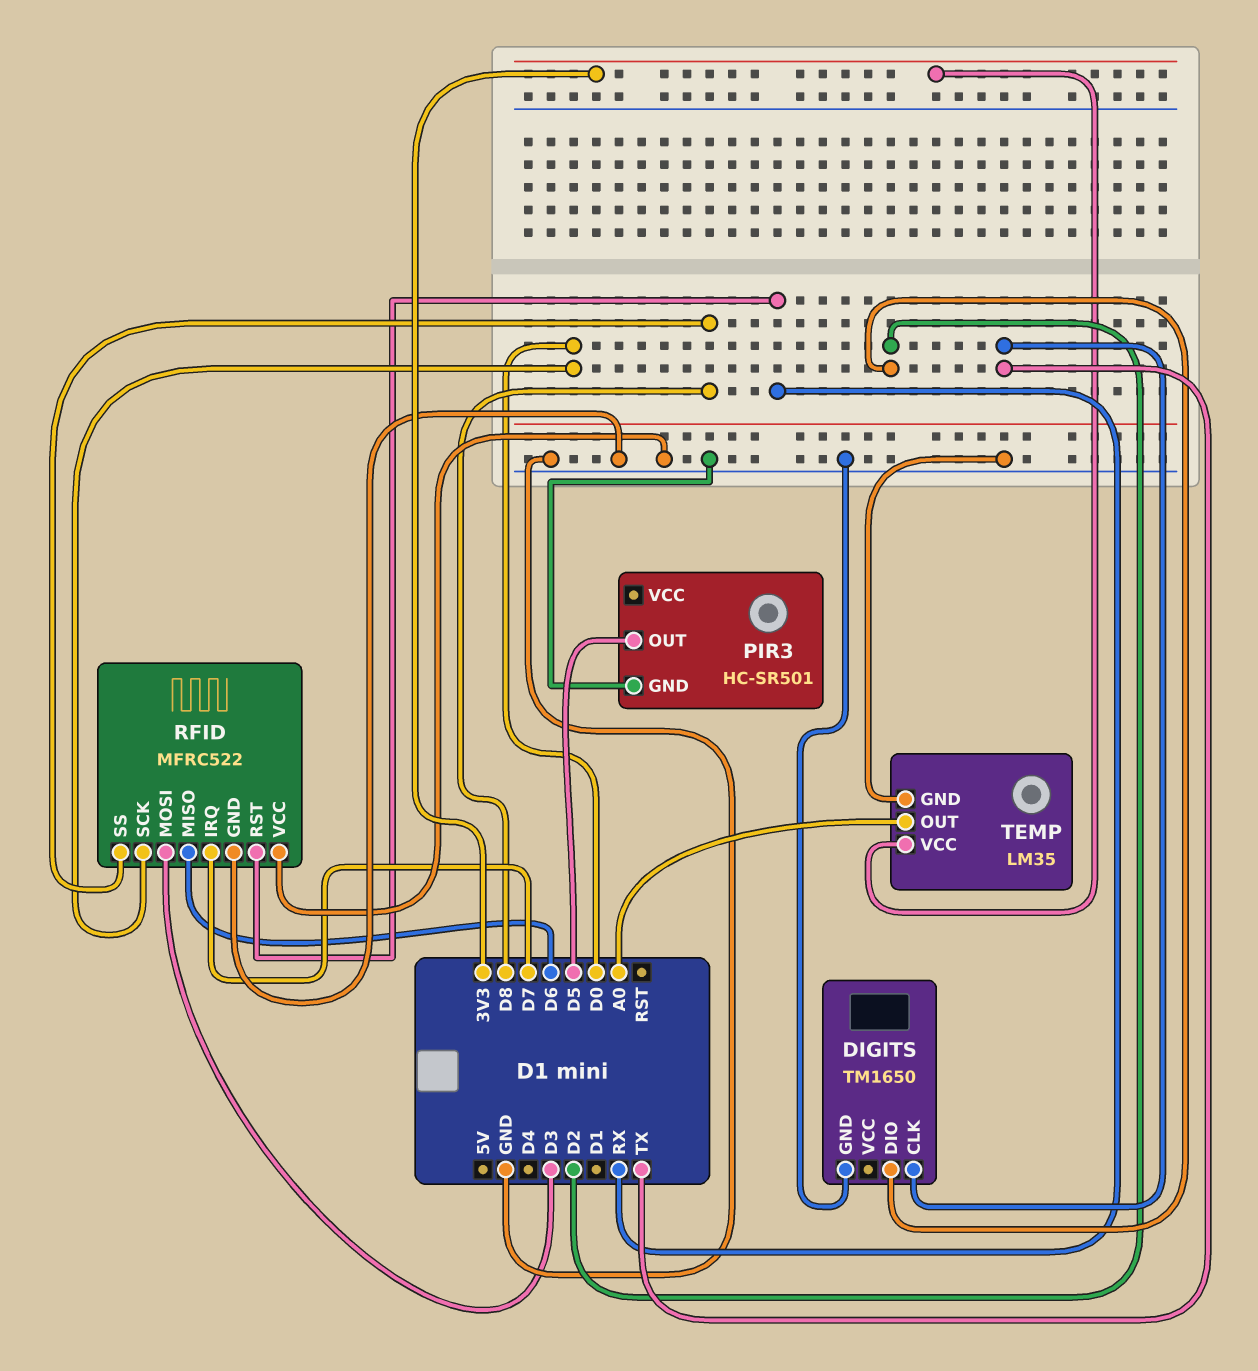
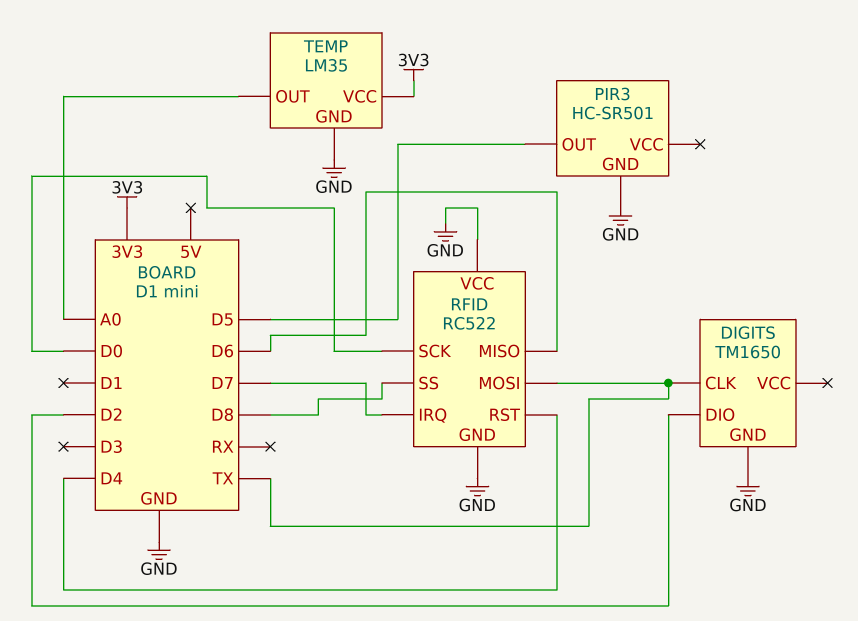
RFID: MFRC522 -> RC522
RFID pin MOSI: D3 -> TX
RFID pin RST: RX -> D4

